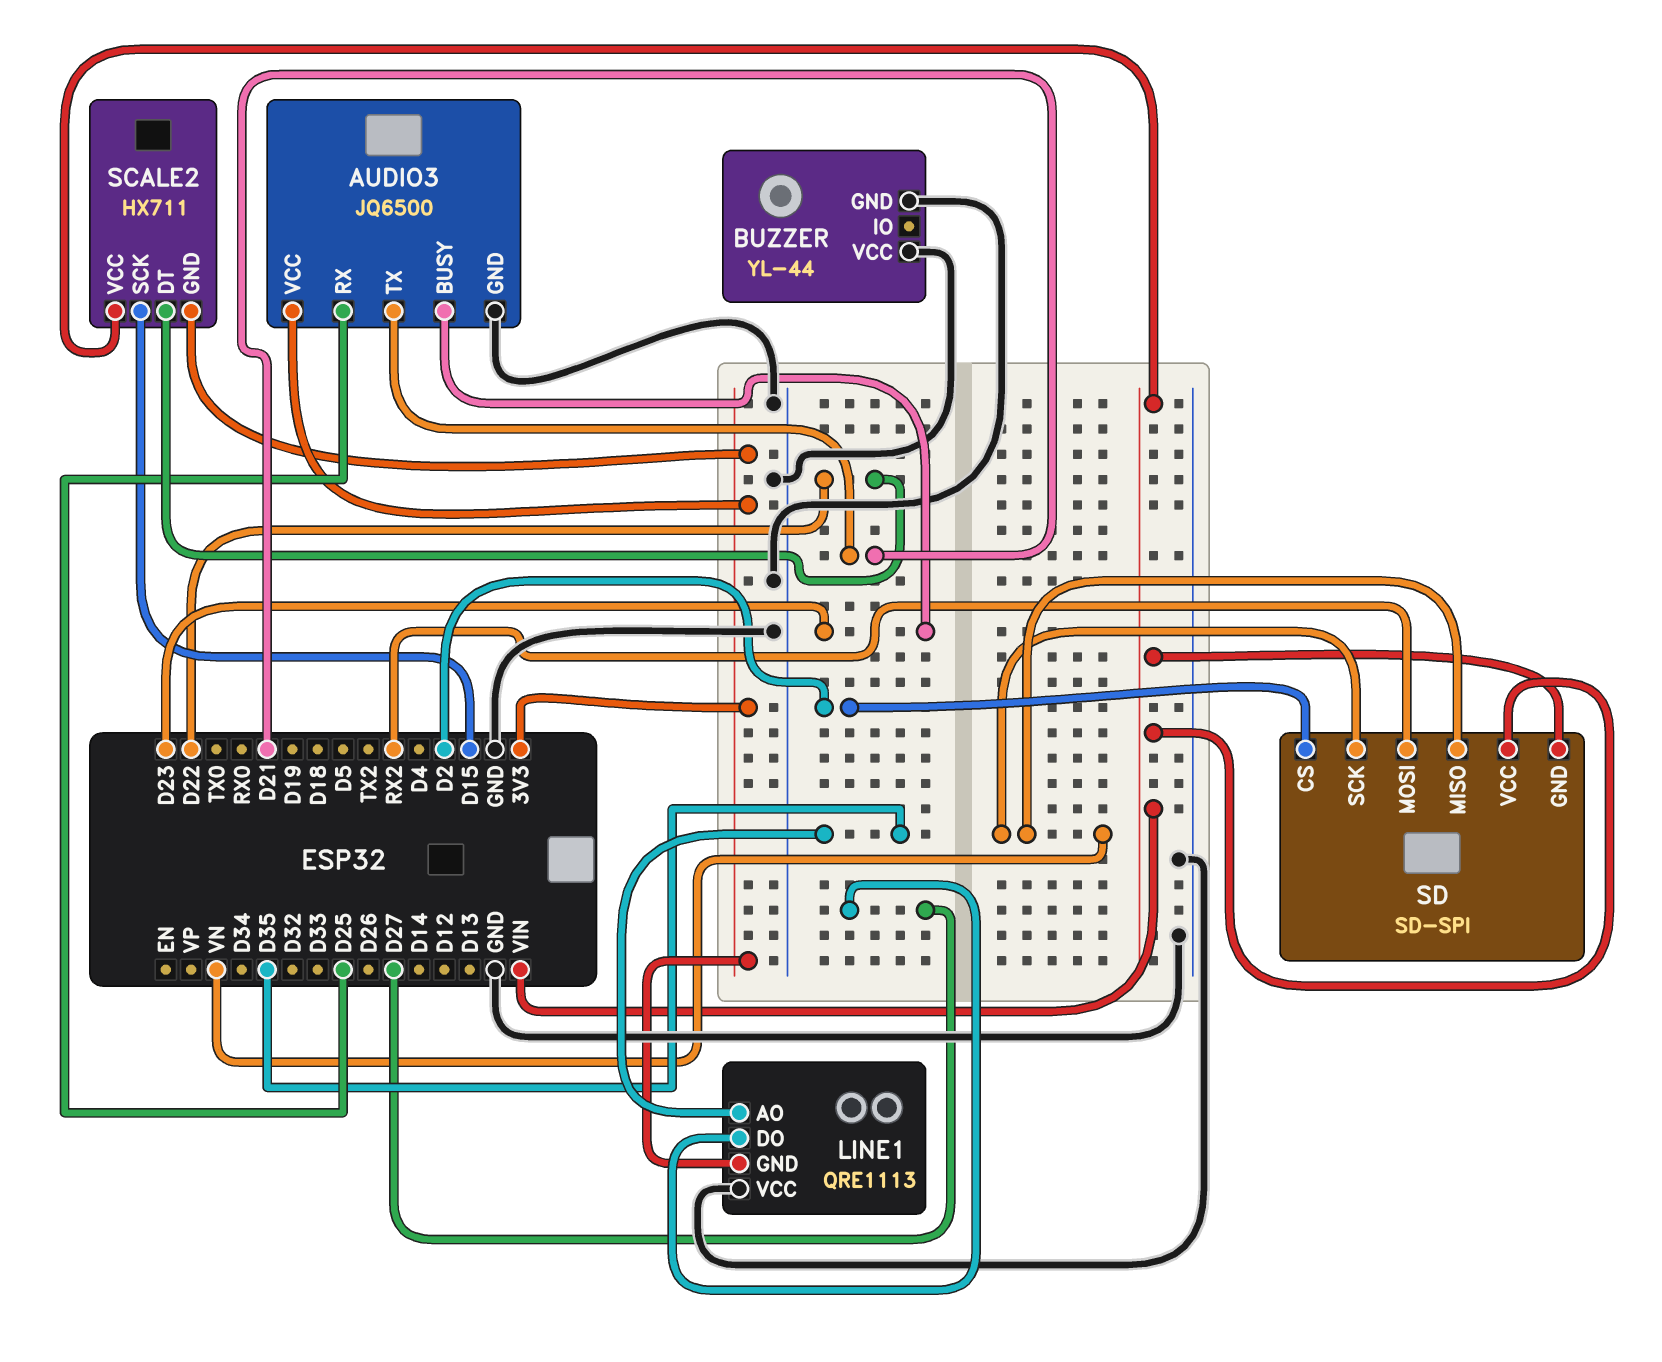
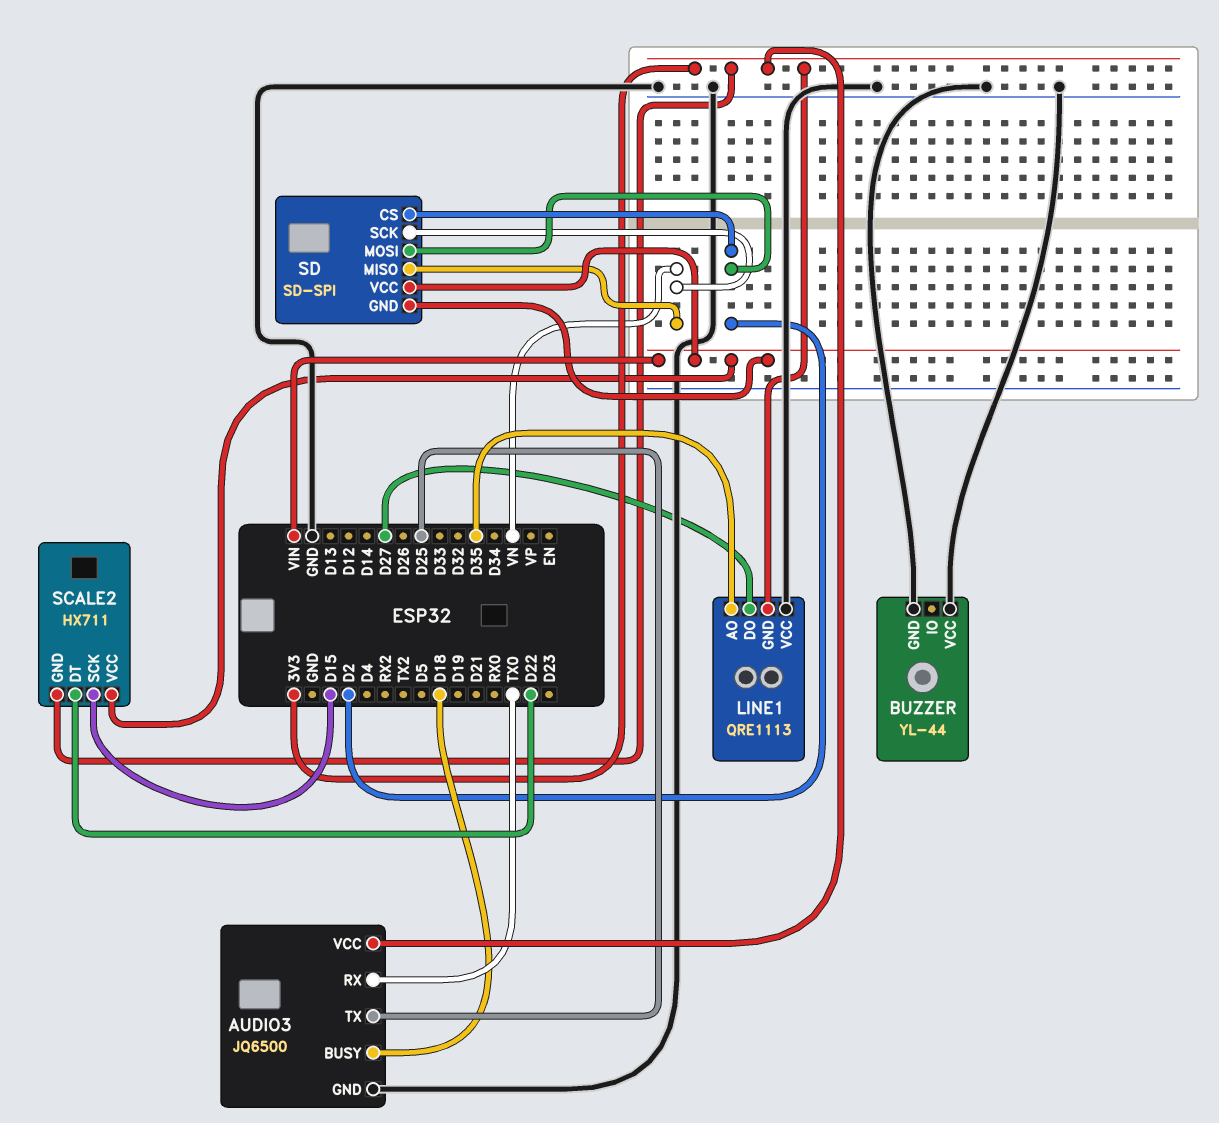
AUDIO3 pin BUSY: D23 -> D18
AUDIO3 pin RX: D25 -> TX0
AUDIO3 pin TX: D21 -> D25
SD pin MOSI: RX2 -> D2

